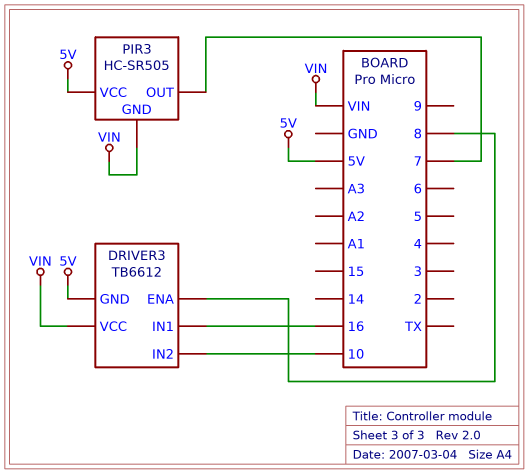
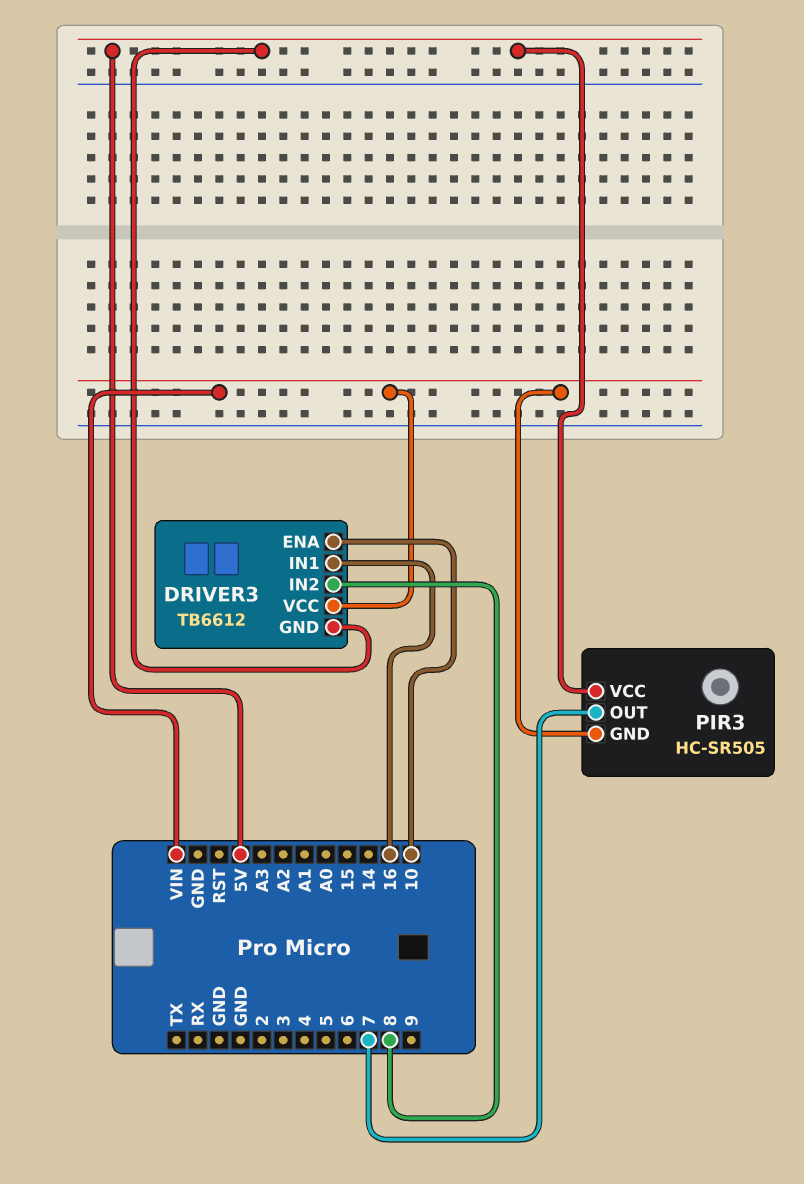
DRIVER3 pin ENA: 8 -> 10
DRIVER3 pin IN2: 10 -> 8

